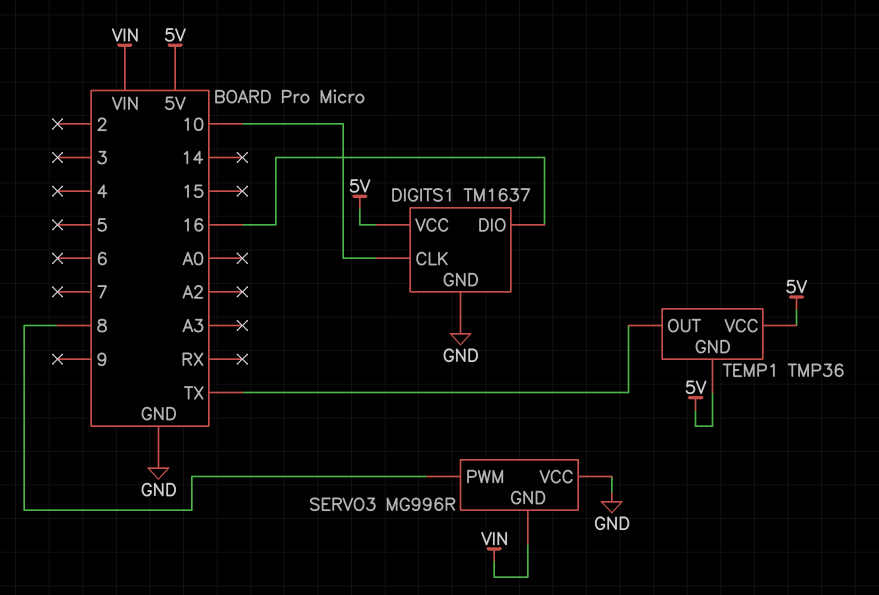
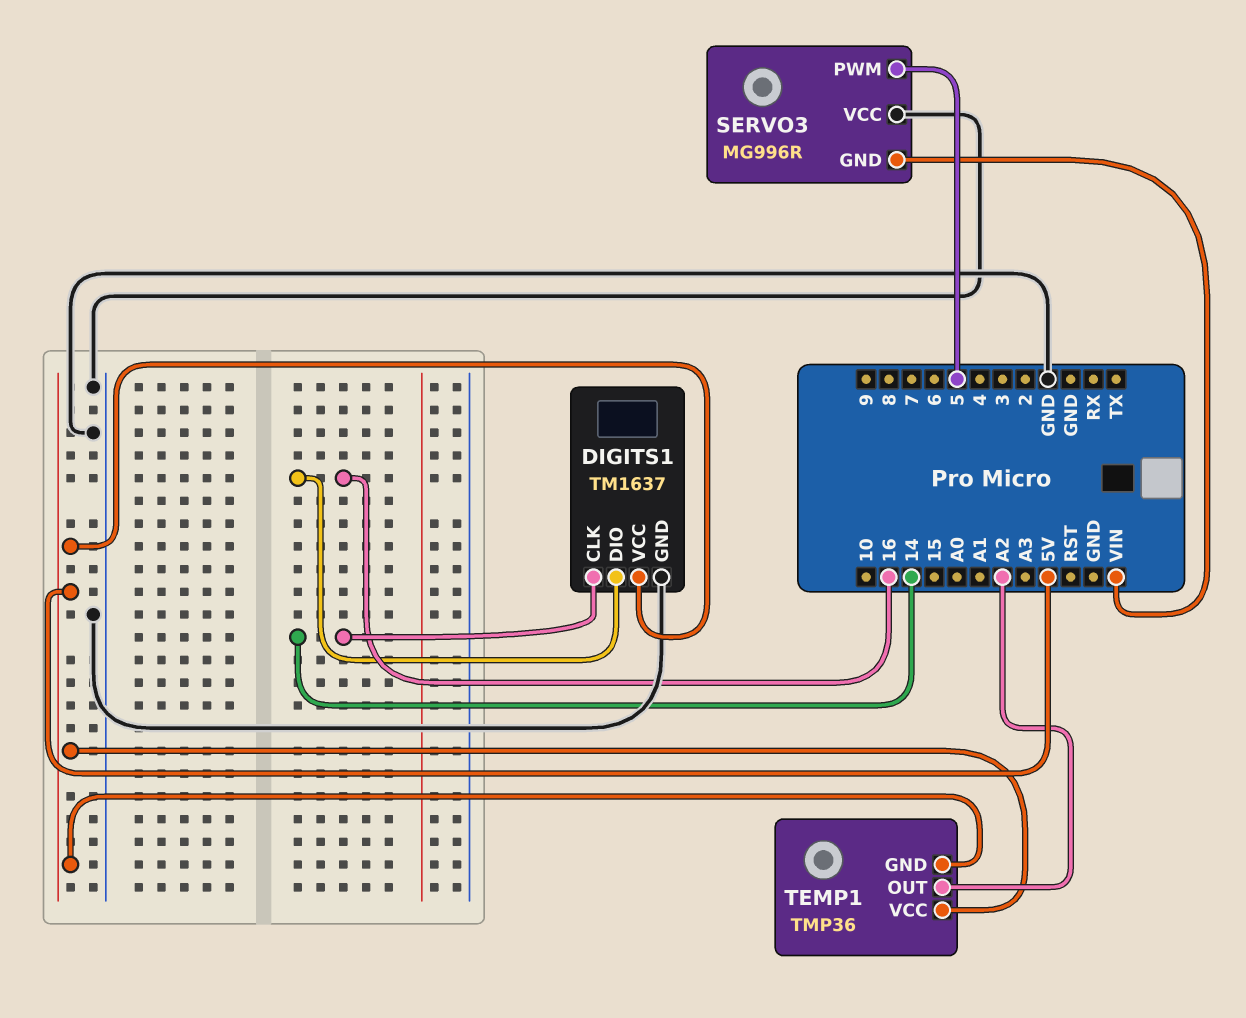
DIGITS1 pin CLK: 10 -> 14
SERVO3 pin PWM: 8 -> 5
TEMP1 pin OUT: TX -> A2

